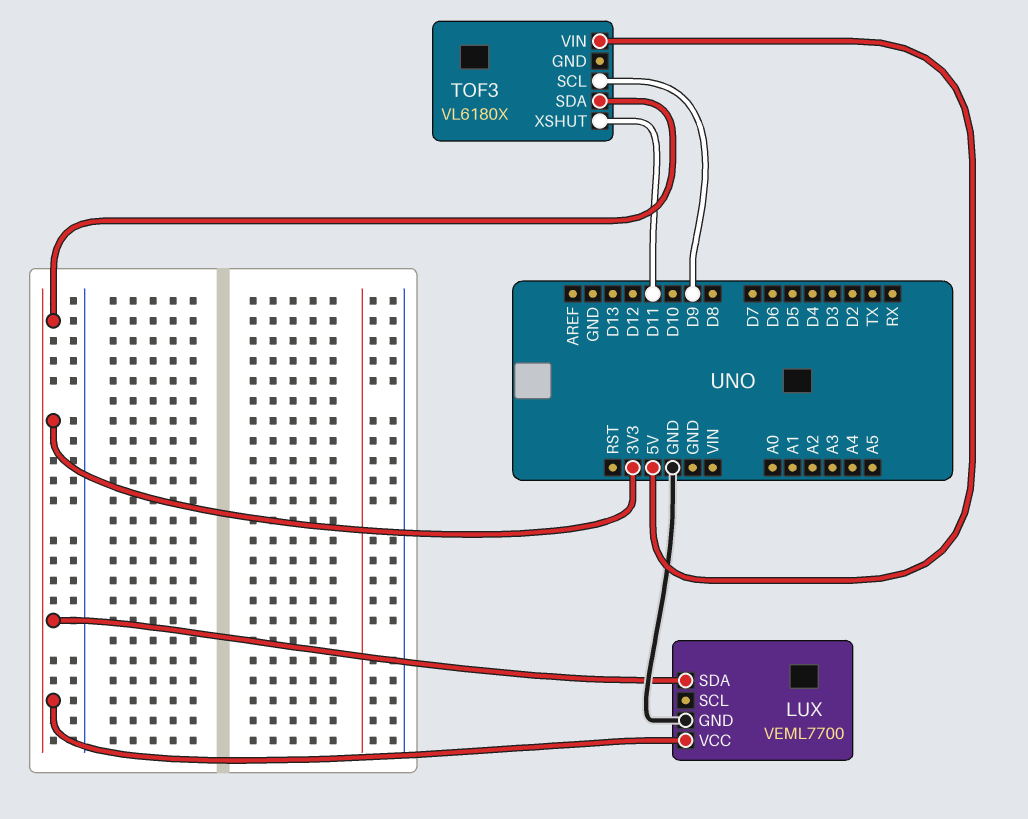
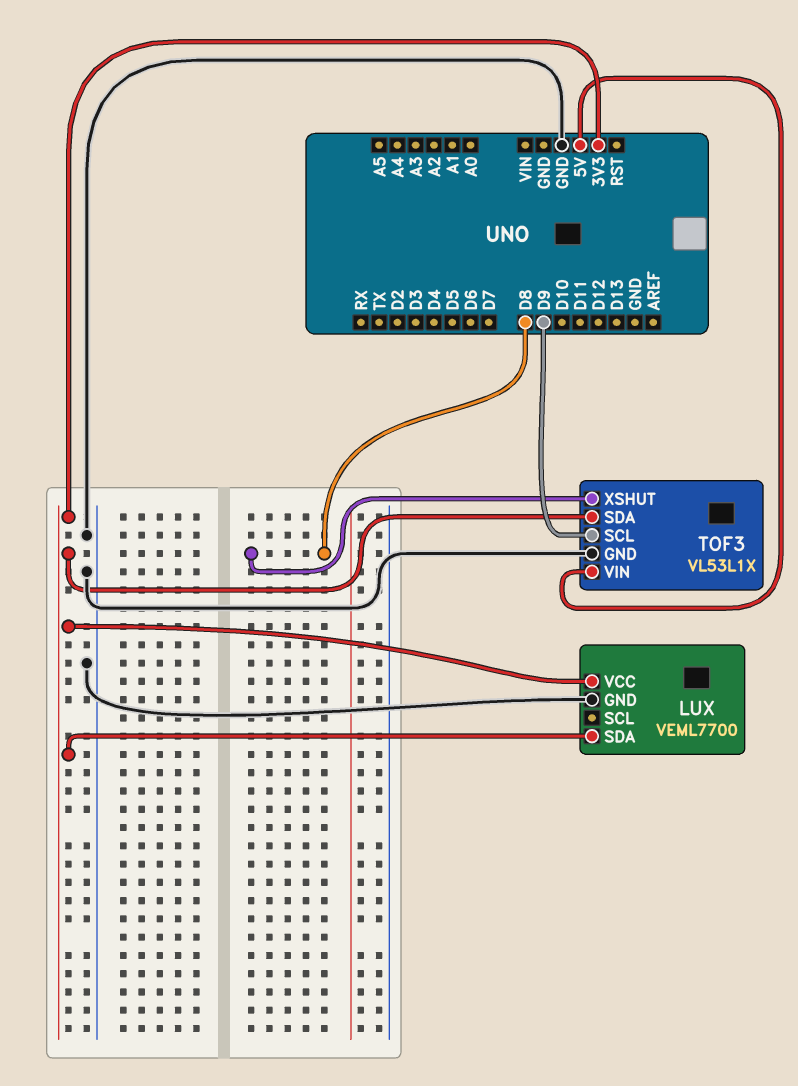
TOF3: VL6180X -> VL53L1X
TOF3 pin GND: none -> GND
TOF3 pin XSHUT: D11 -> D8

